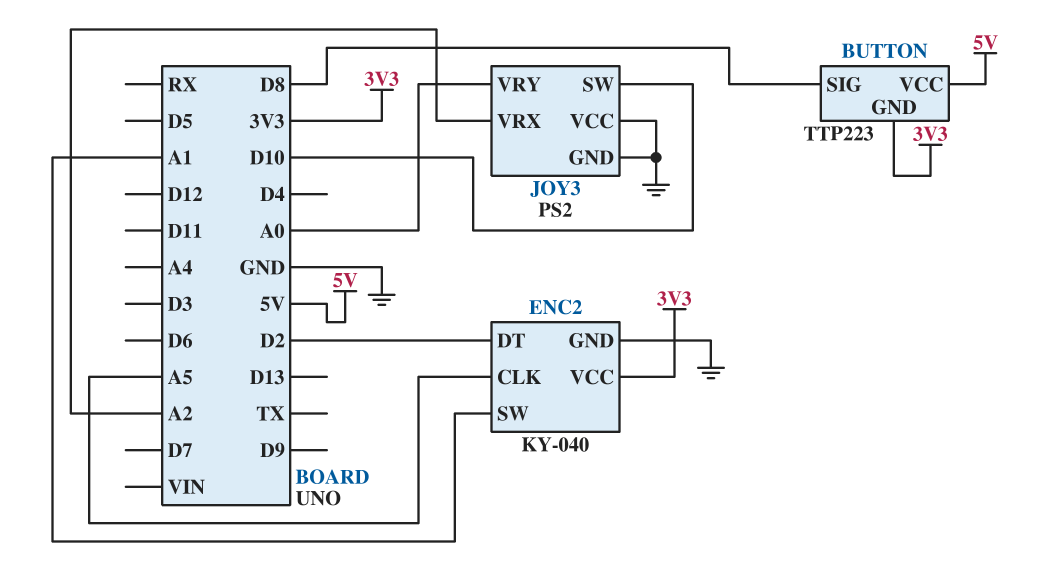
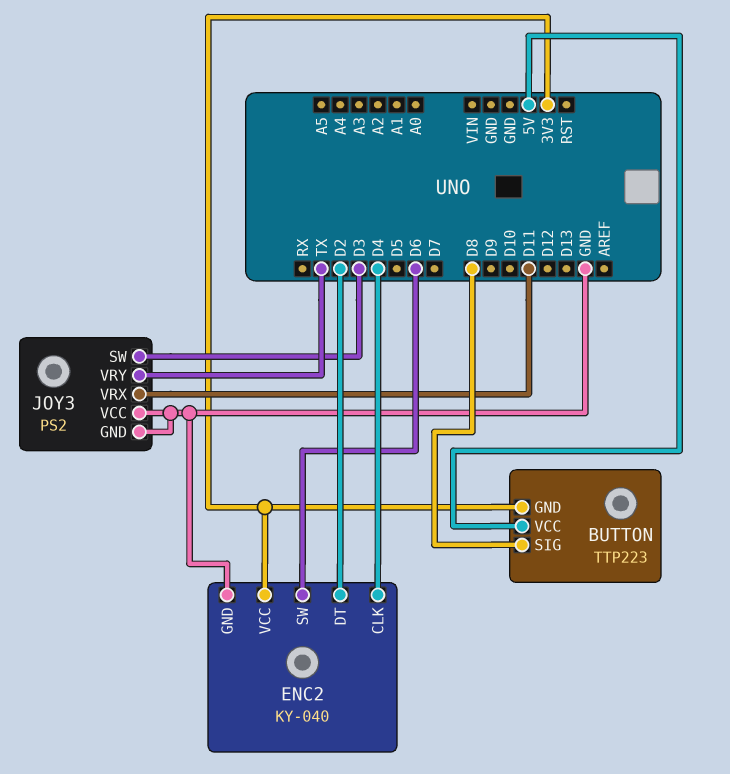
ENC2 pin CLK: A5 -> D4
ENC2 pin SW: A1 -> D6
JOY3 pin SW: D10 -> D3
JOY3 pin VRX: A2 -> D11
JOY3 pin VRY: A0 -> TX

